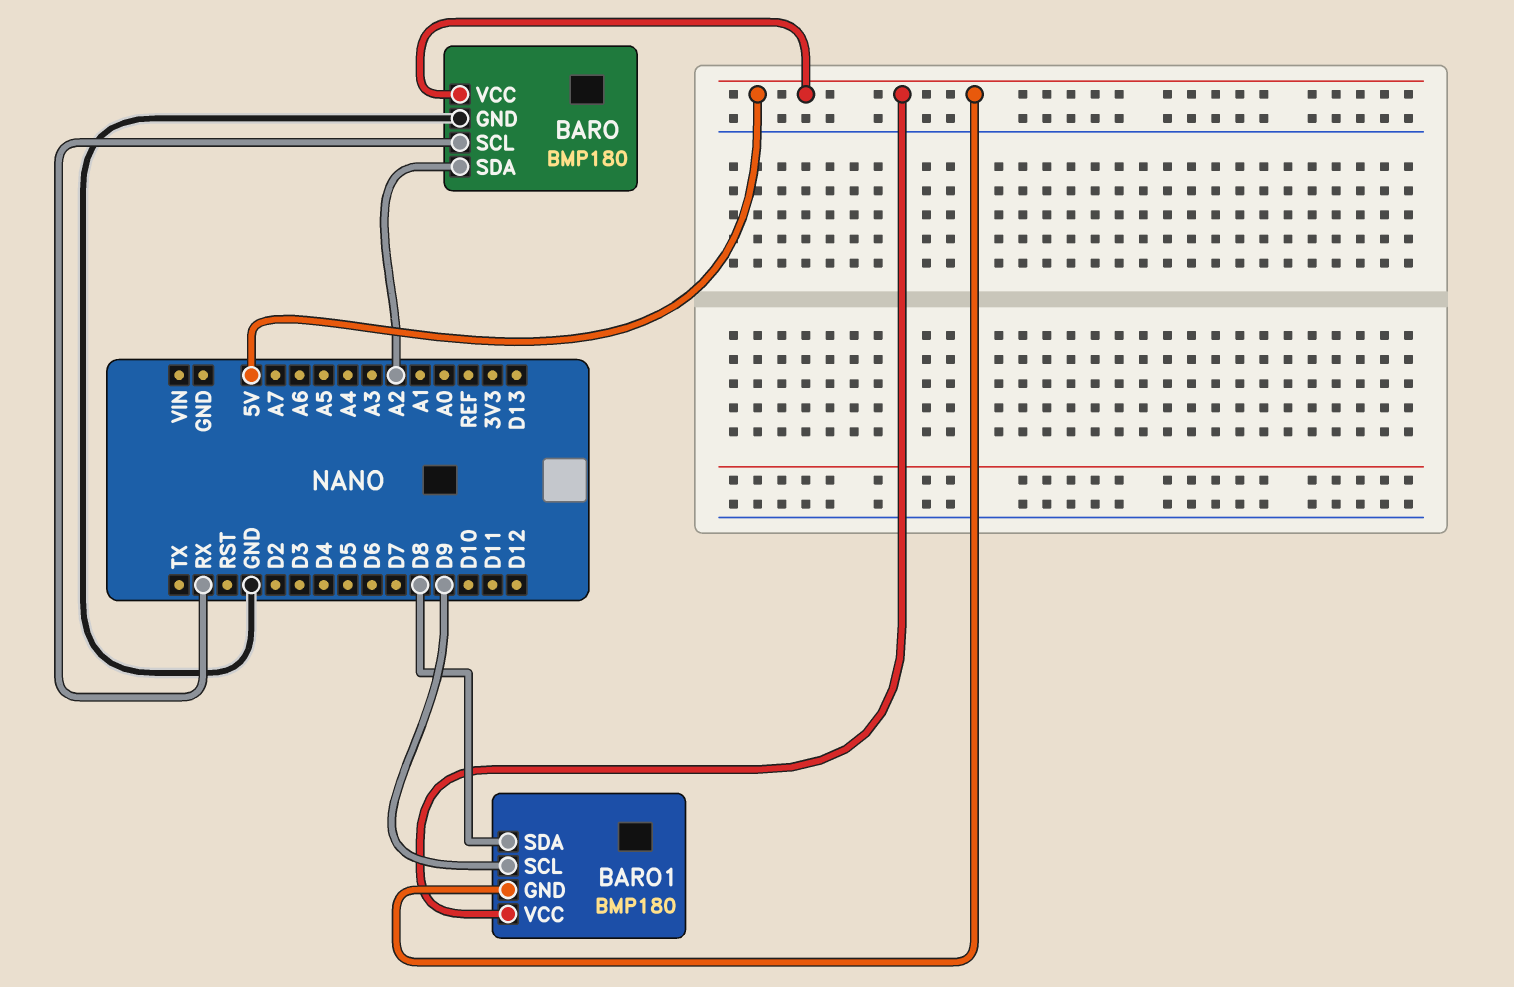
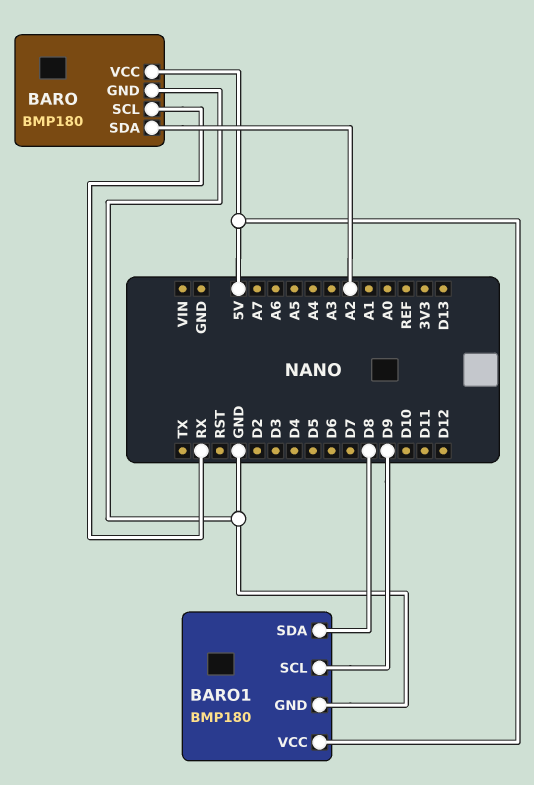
BARO1 pin GND: 5V -> GND

